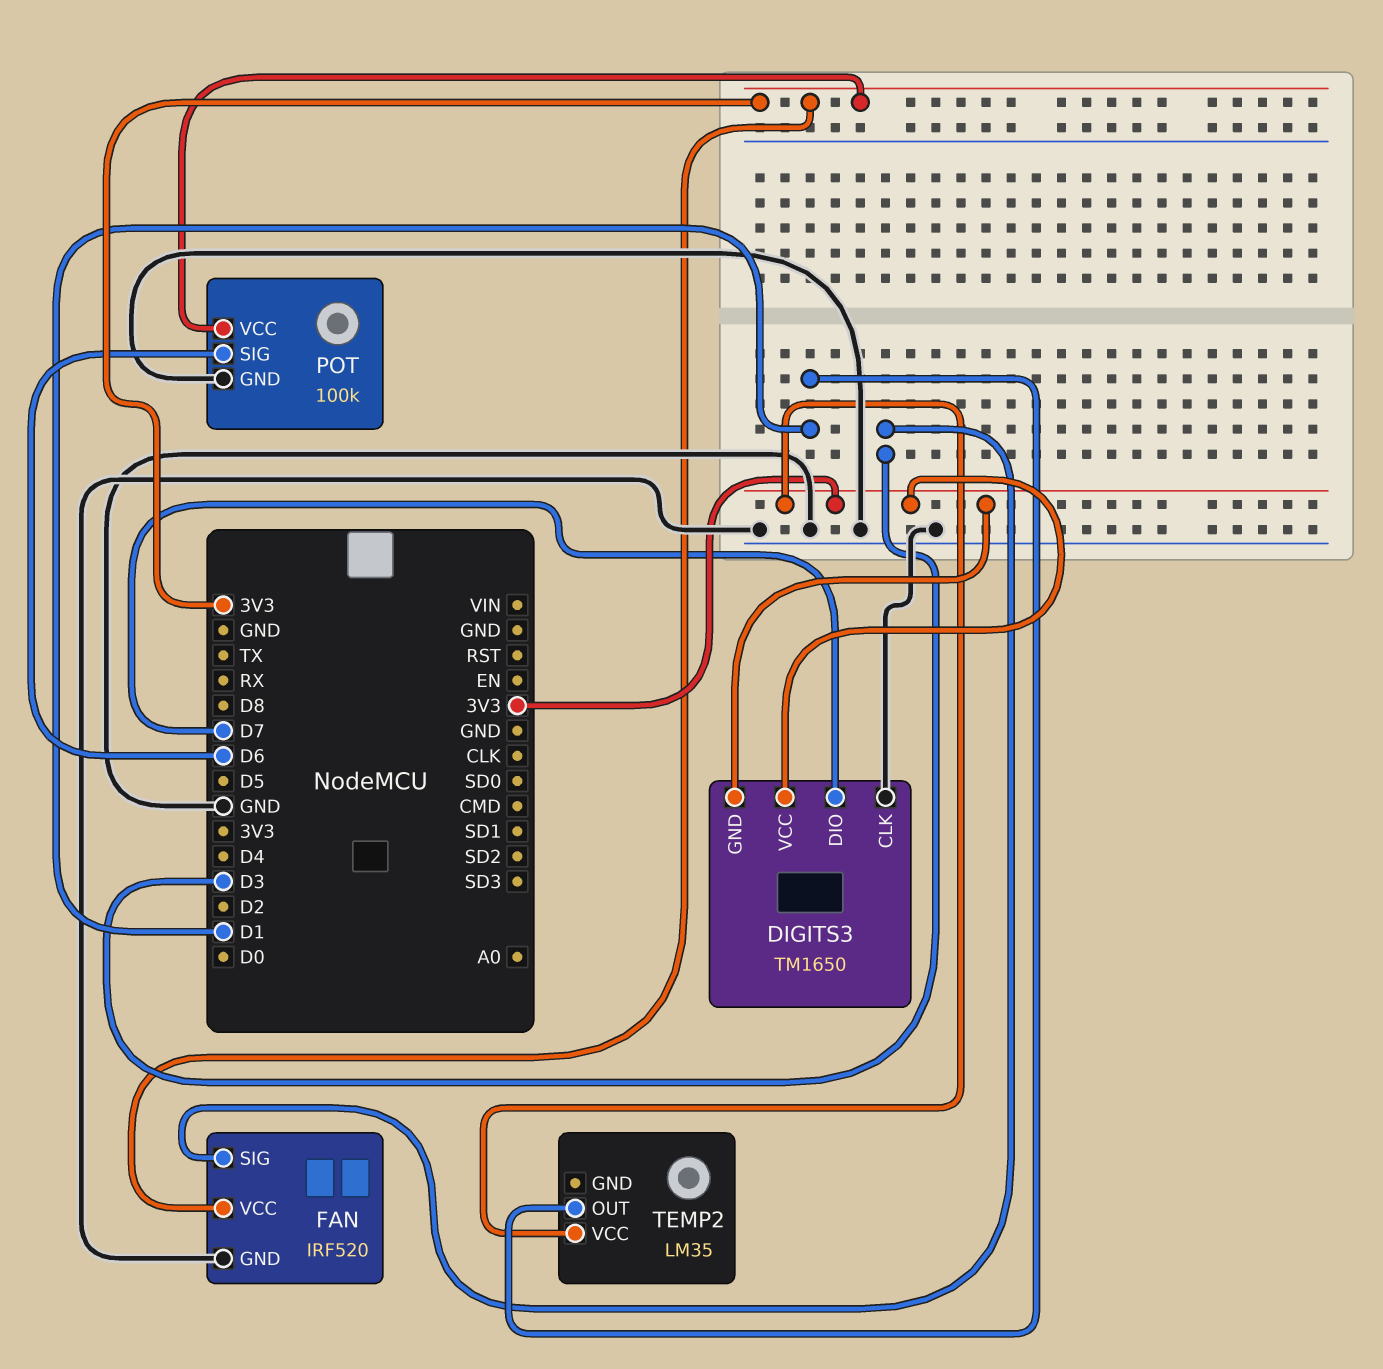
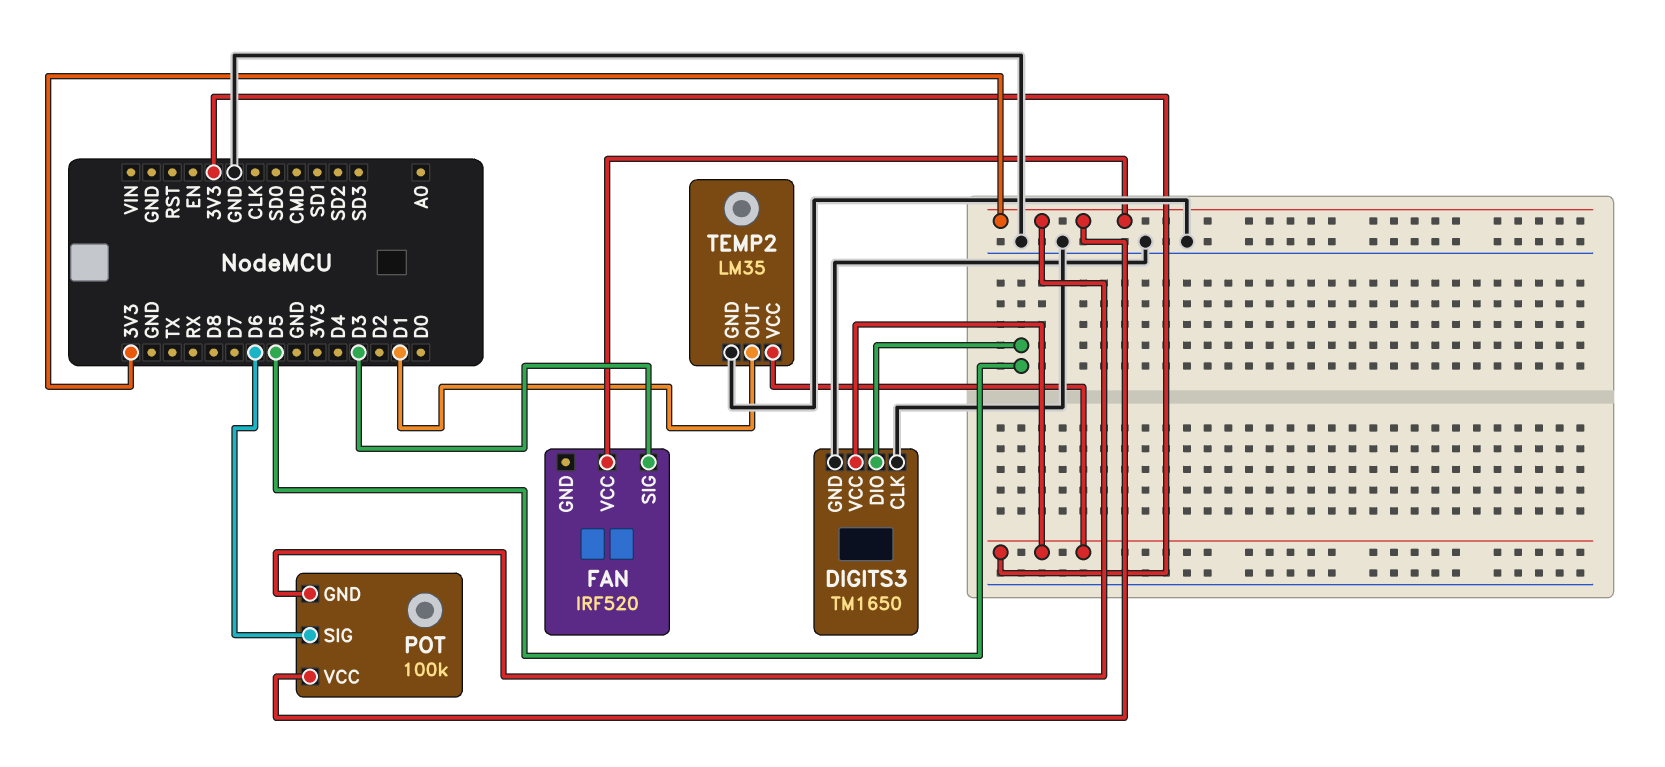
DIGITS3 pin DIO: D7 -> D5
DIGITS3 pin GND: 3V3 -> GND
FAN pin GND: GND -> none
POT pin GND: GND -> 3V3
TEMP2 pin GND: none -> GND

